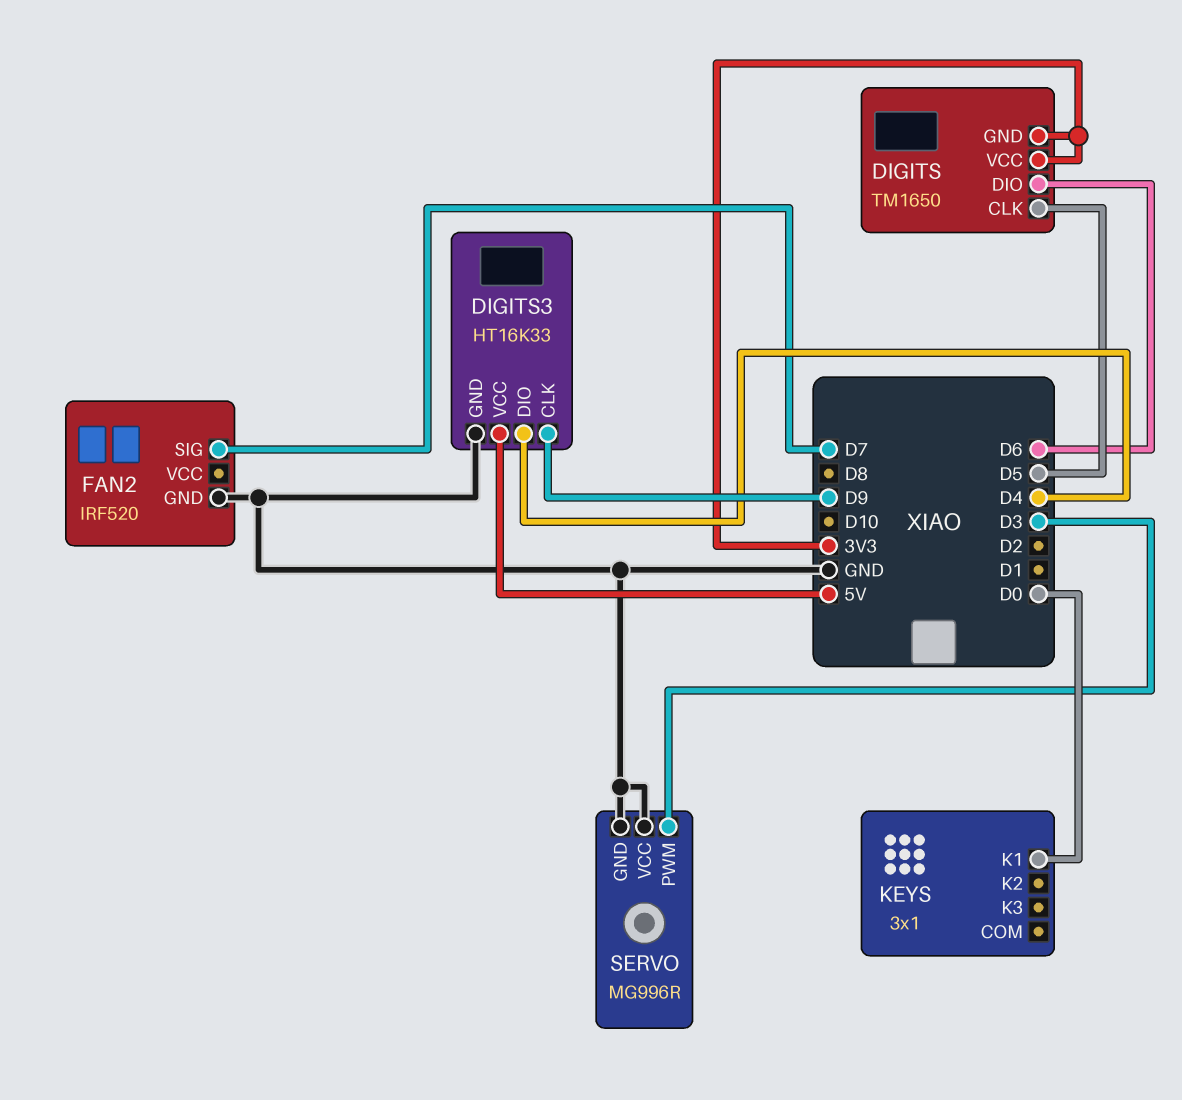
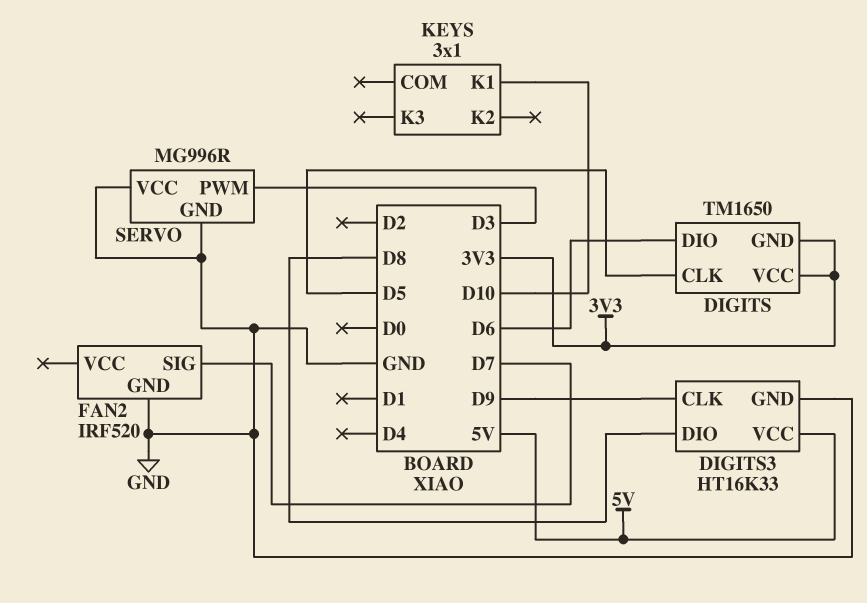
DIGITS3 pin DIO: D4 -> D8
KEYS pin K1: D0 -> D10

